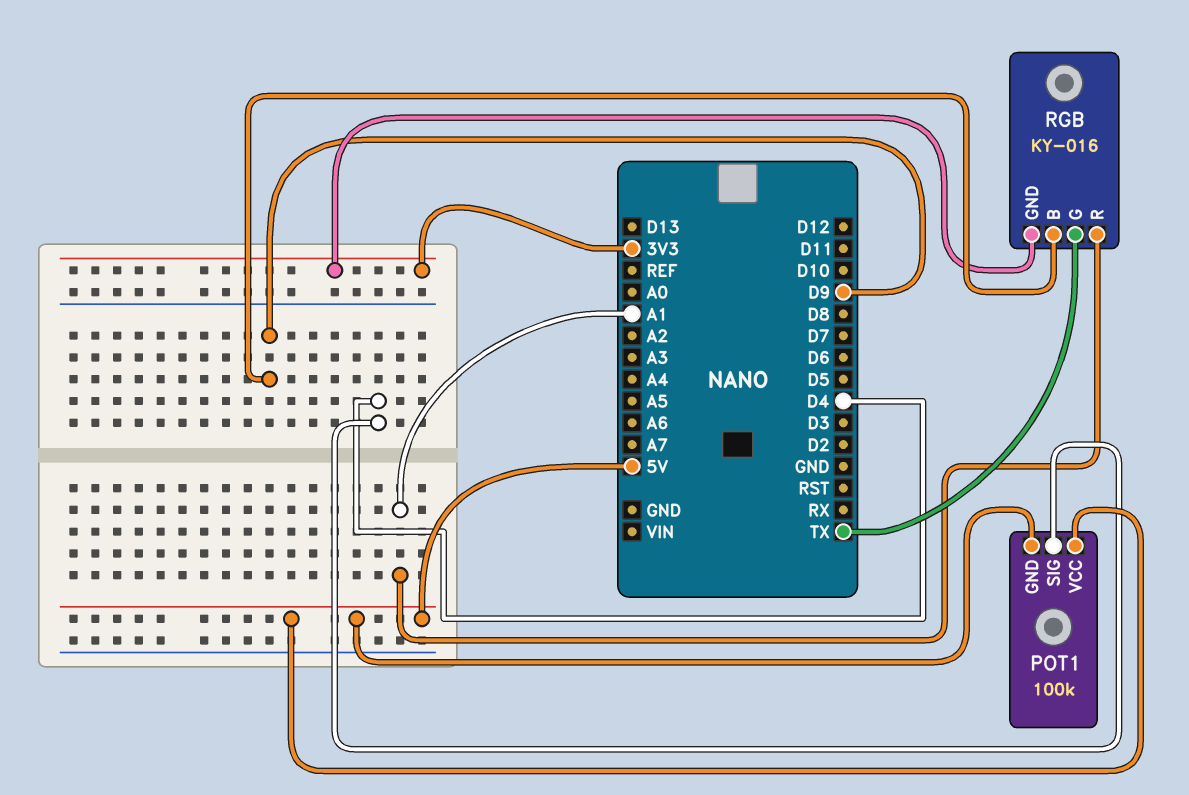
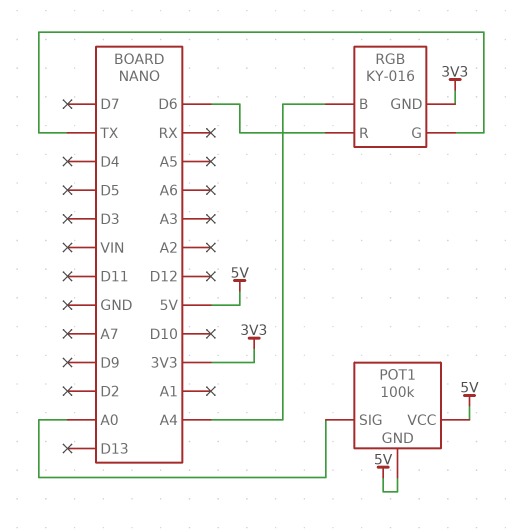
POT1 pin SIG: D4 -> A0
RGB pin B: D9 -> A4
RGB pin R: A1 -> D6

